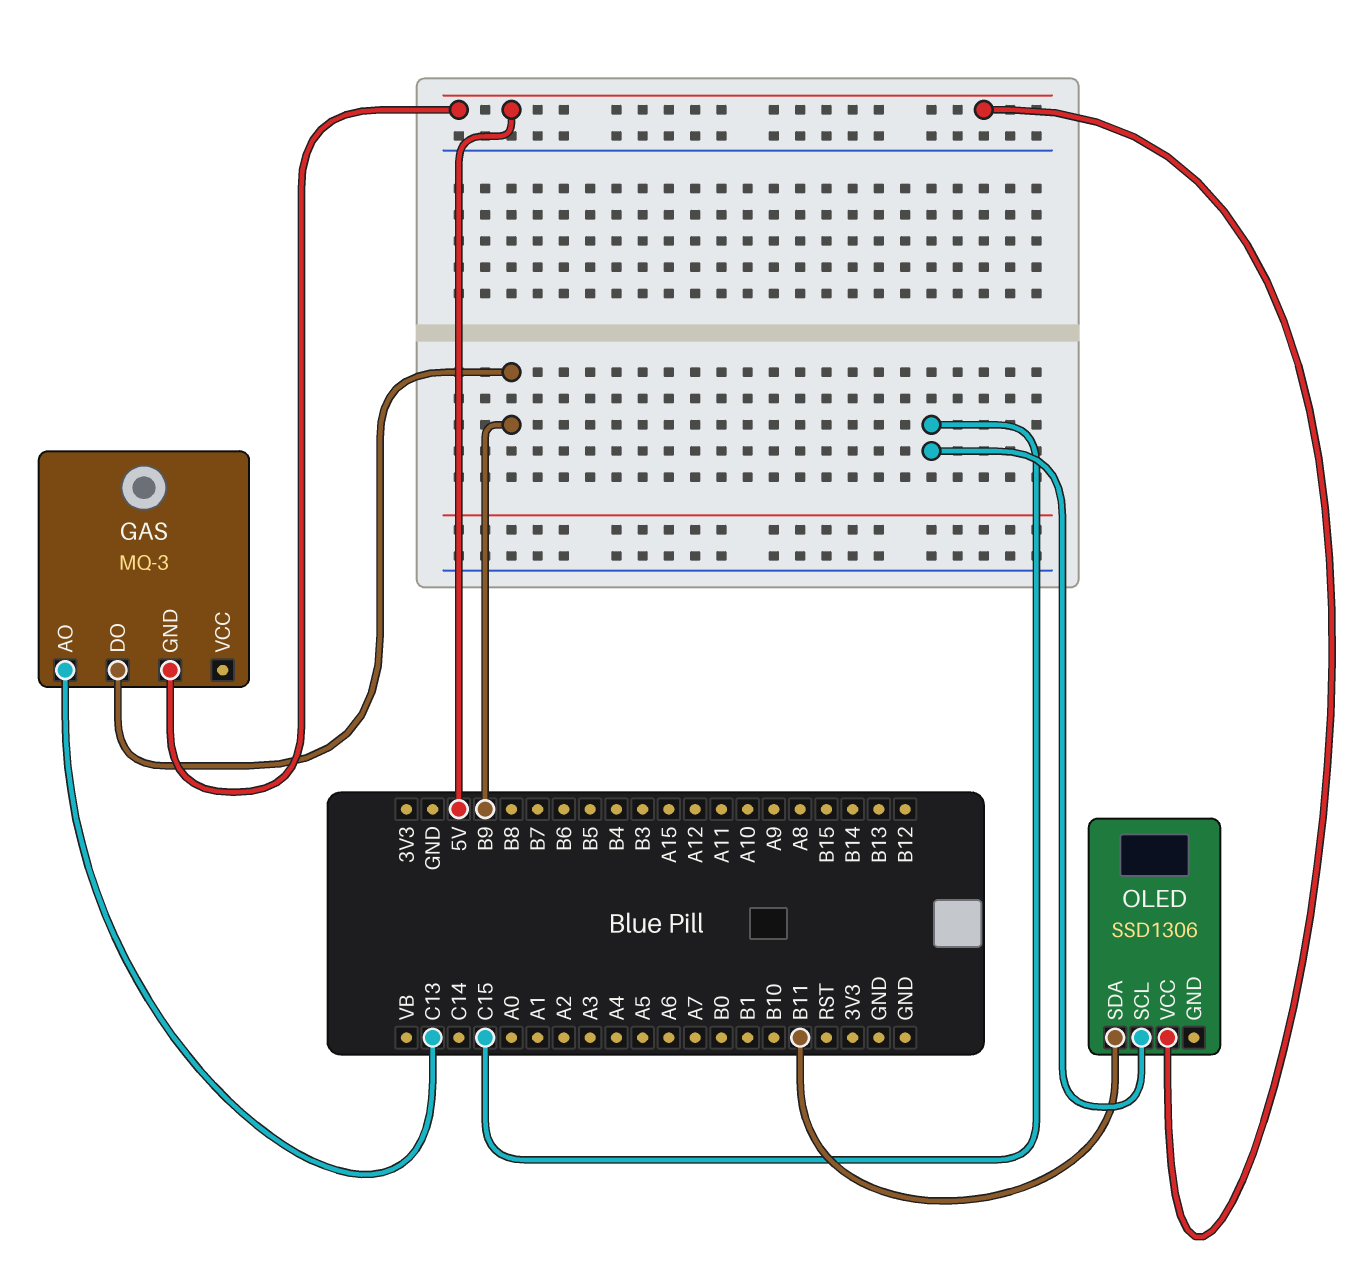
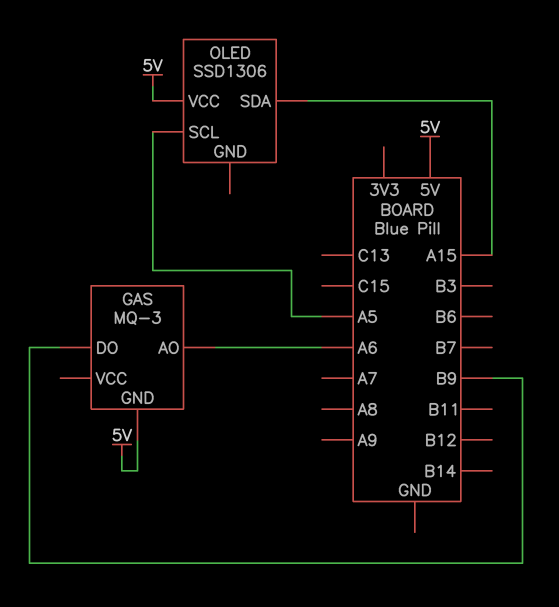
GAS pin AO: C13 -> A6
OLED pin SCL: C15 -> A5
OLED pin SDA: B11 -> A15

